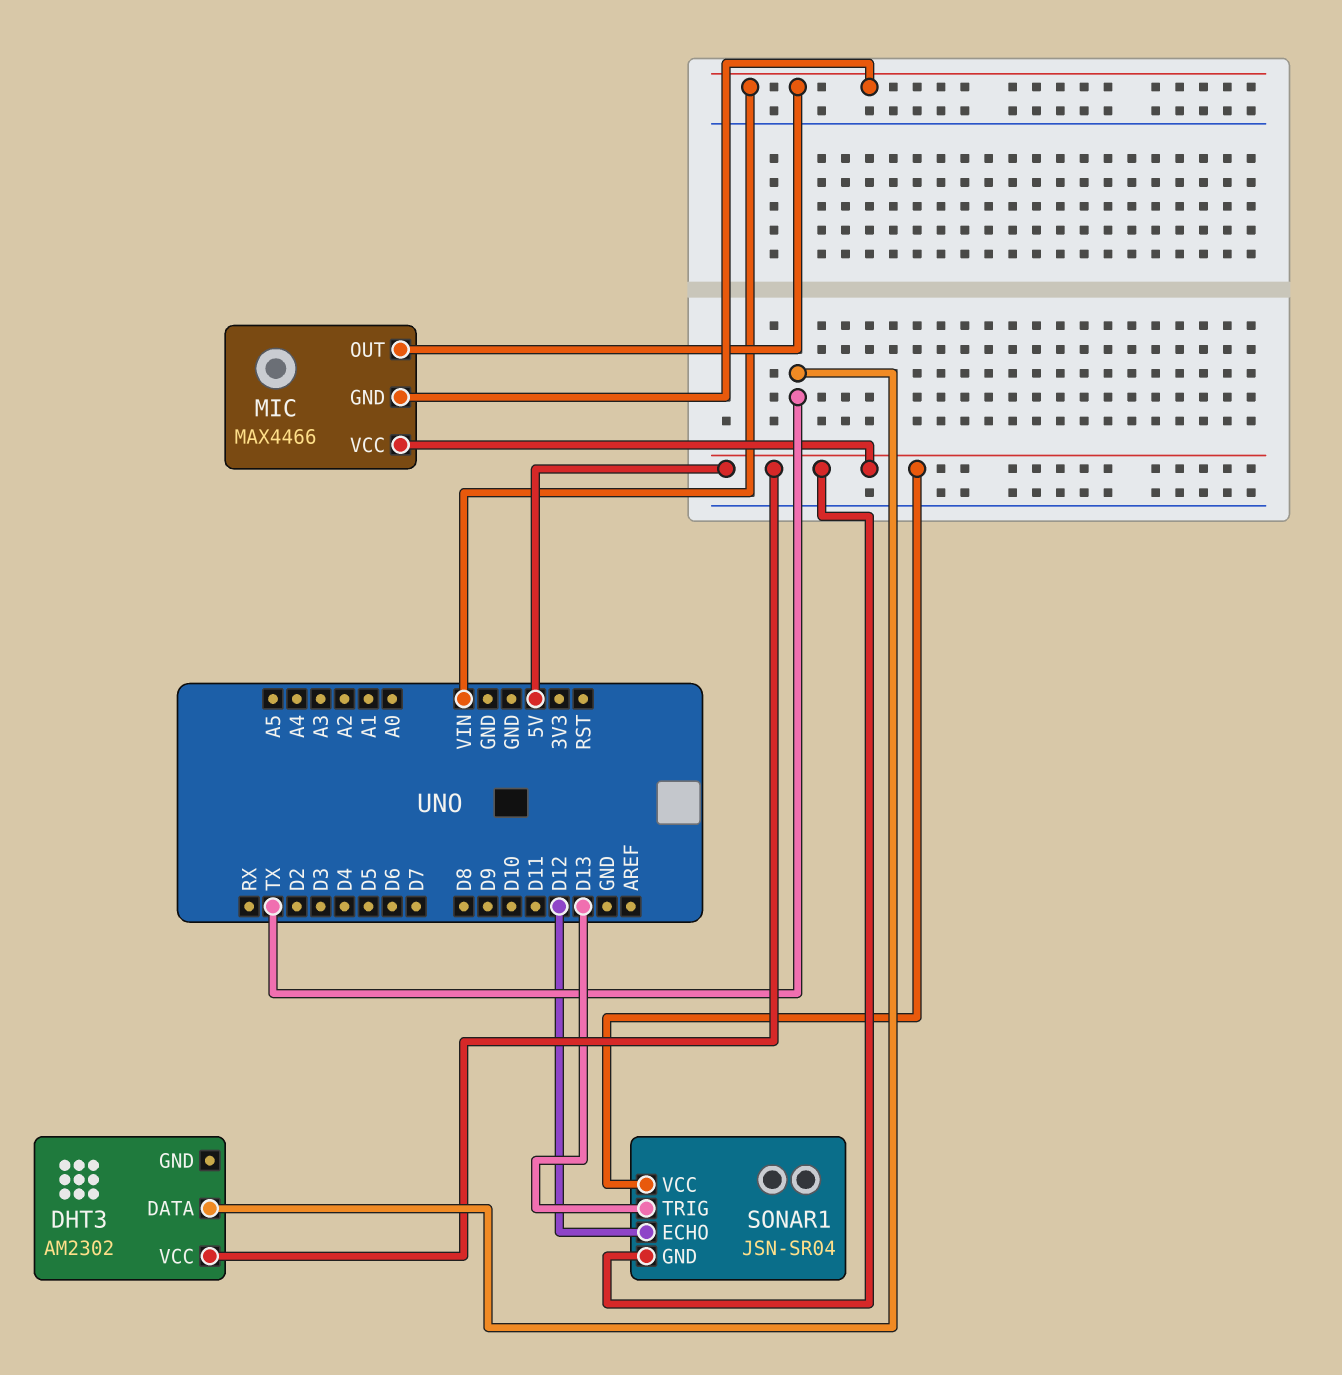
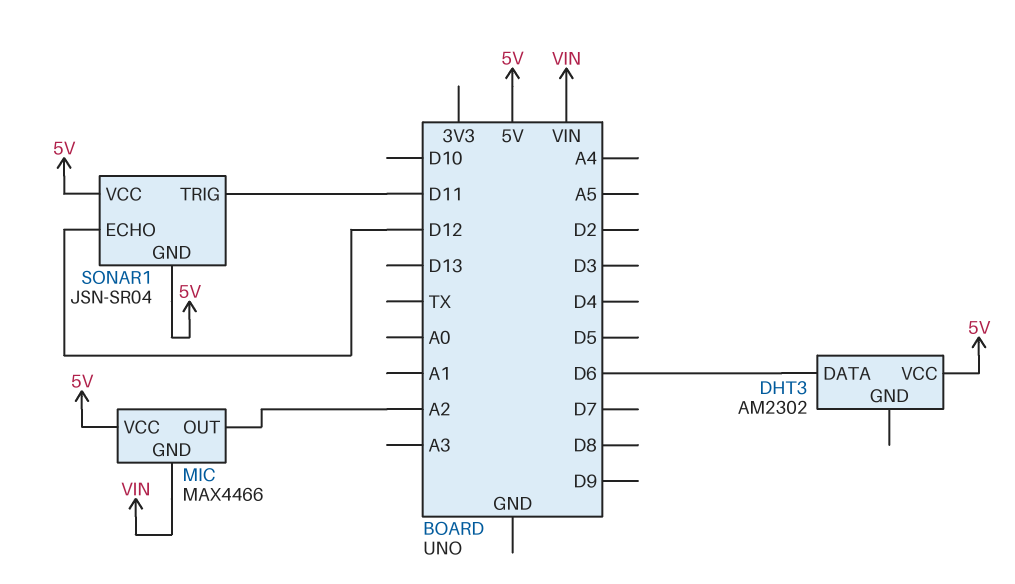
DHT3 pin DATA: TX -> D6
MIC pin OUT: VIN -> A2
SONAR1 pin TRIG: D13 -> D11

